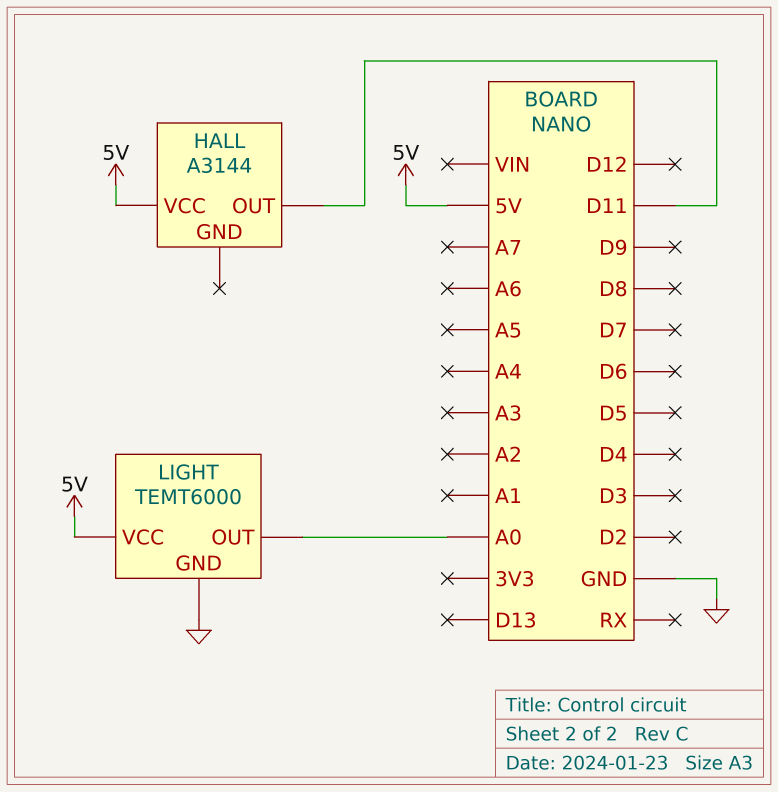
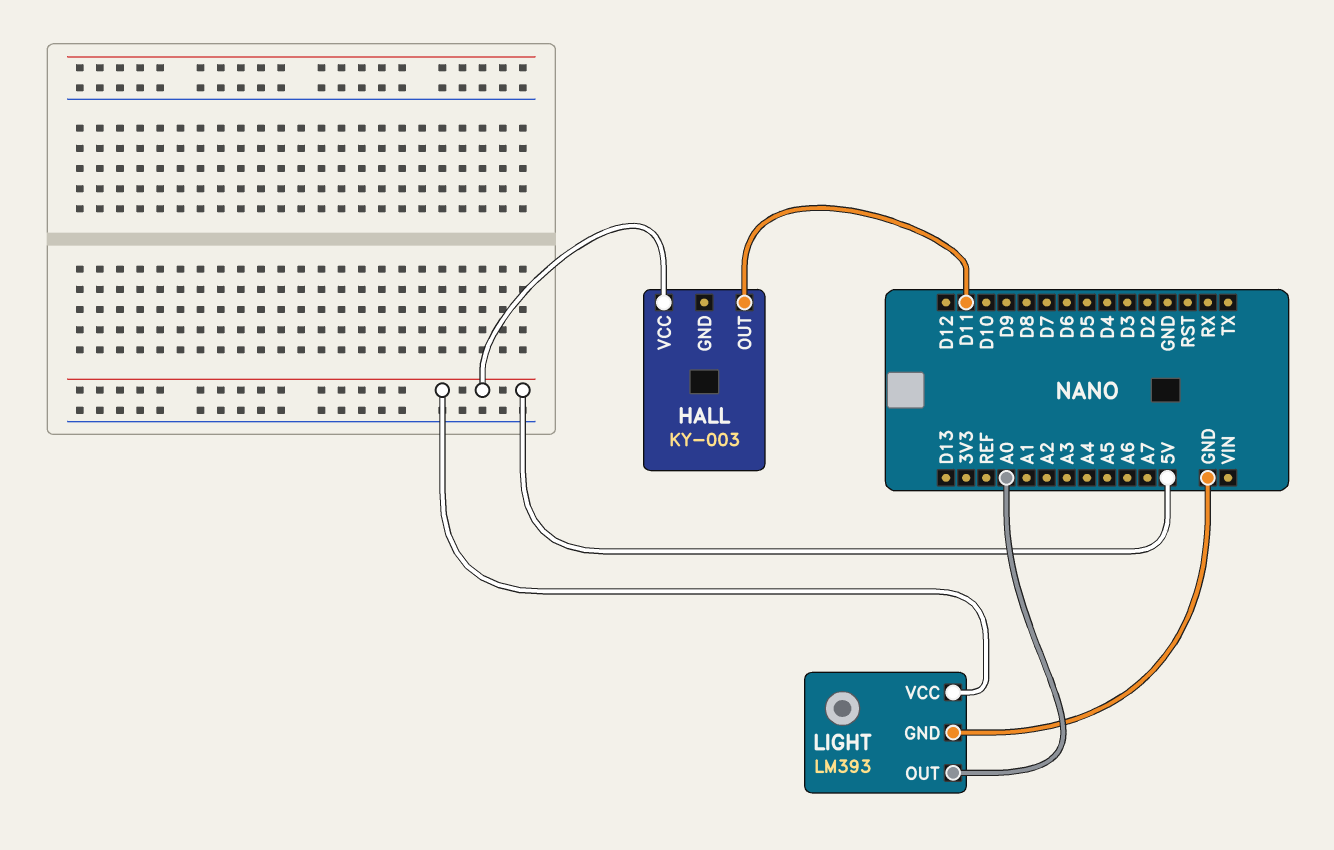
HALL: A3144 -> KY-003
LIGHT: TEMT6000 -> LM393

